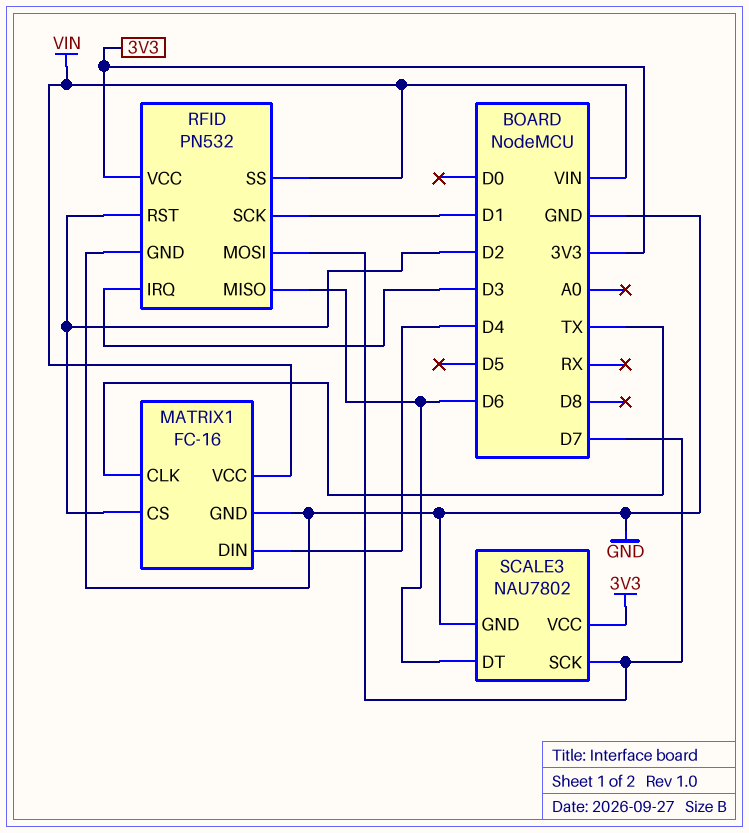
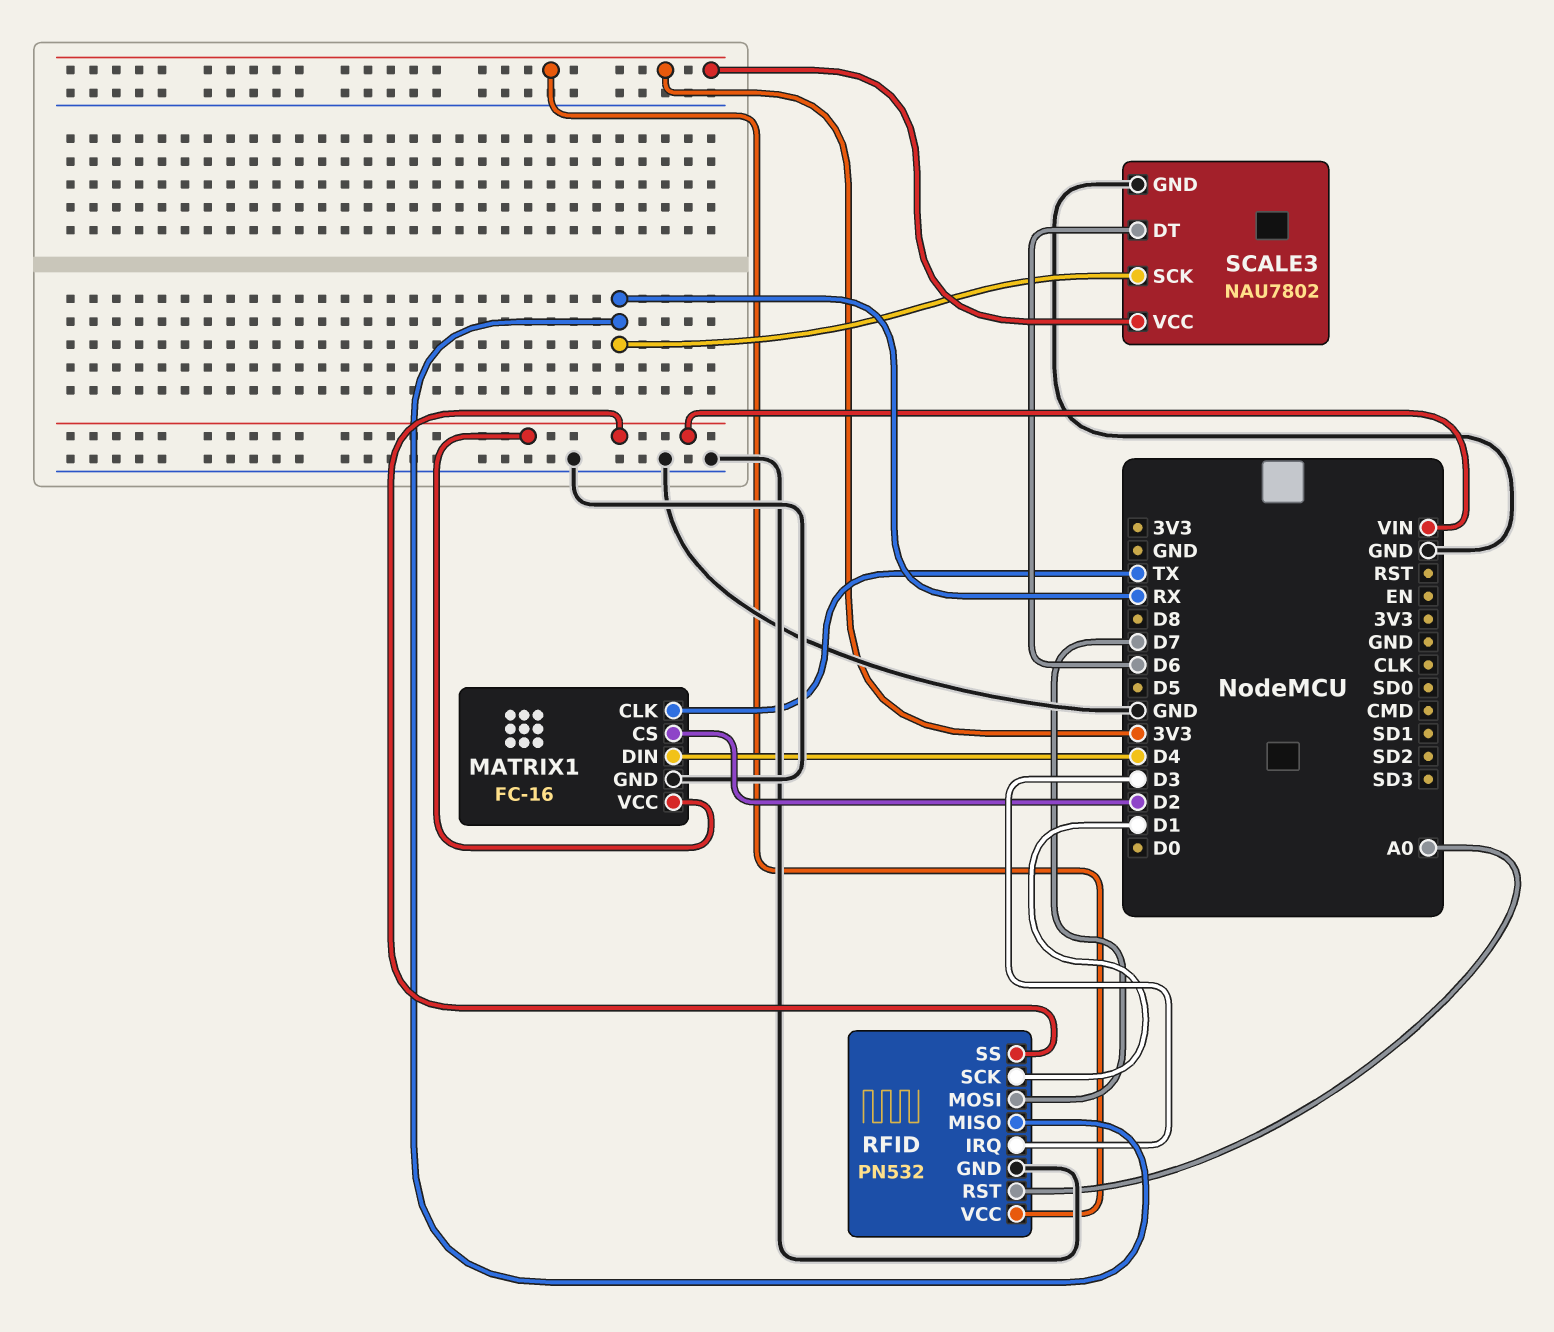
RFID pin MISO: D6 -> RX
RFID pin RST: D2 -> A0
SCALE3 pin SCK: D7 -> RX

